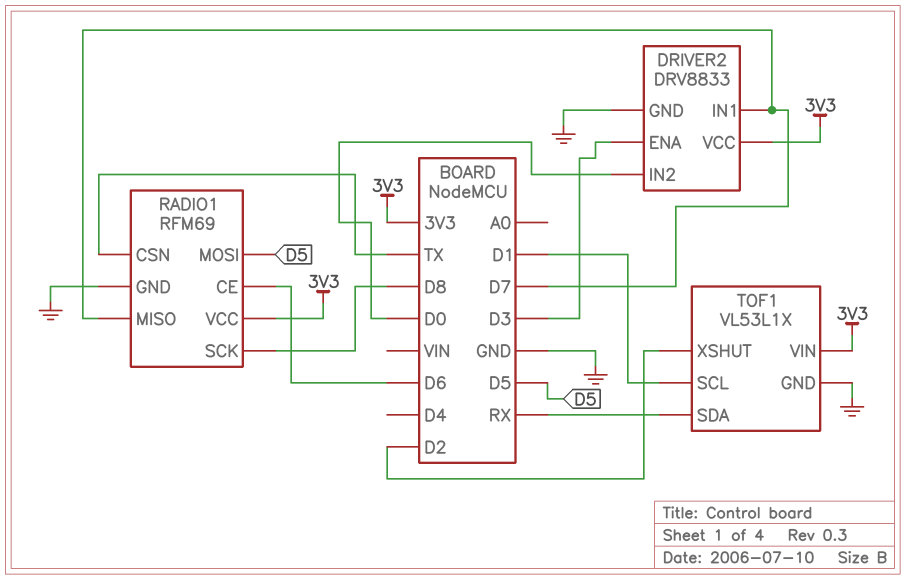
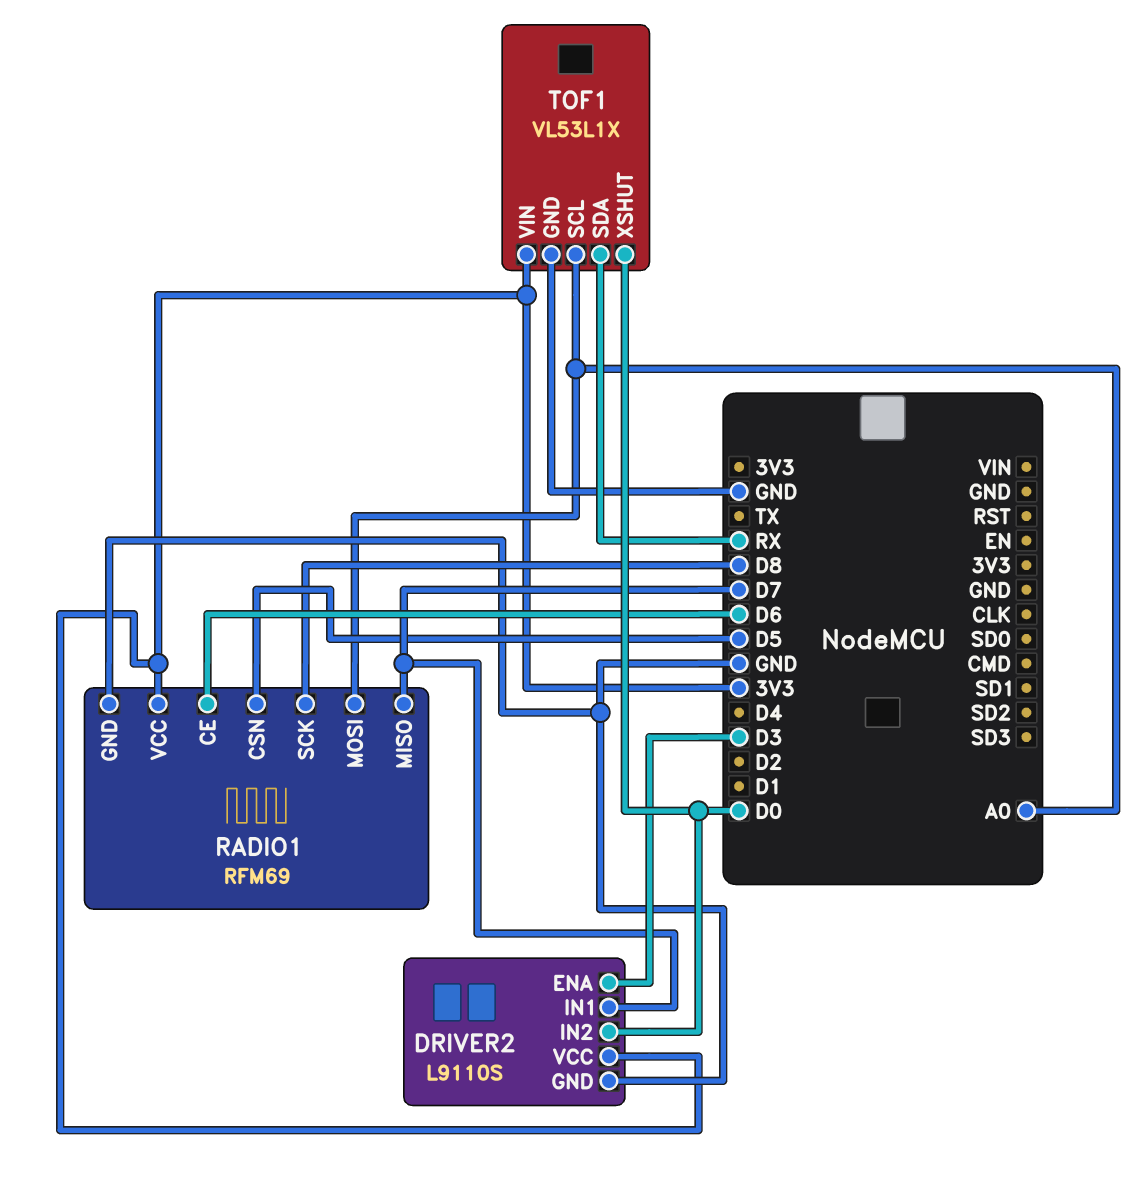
DRIVER2: DRV8833 -> L9110S
RADIO1 pin CSN: TX -> D5
RADIO1 pin MOSI: D5 -> A0
TOF1 pin SCL: D1 -> A0
TOF1 pin XSHUT: D2 -> D0

